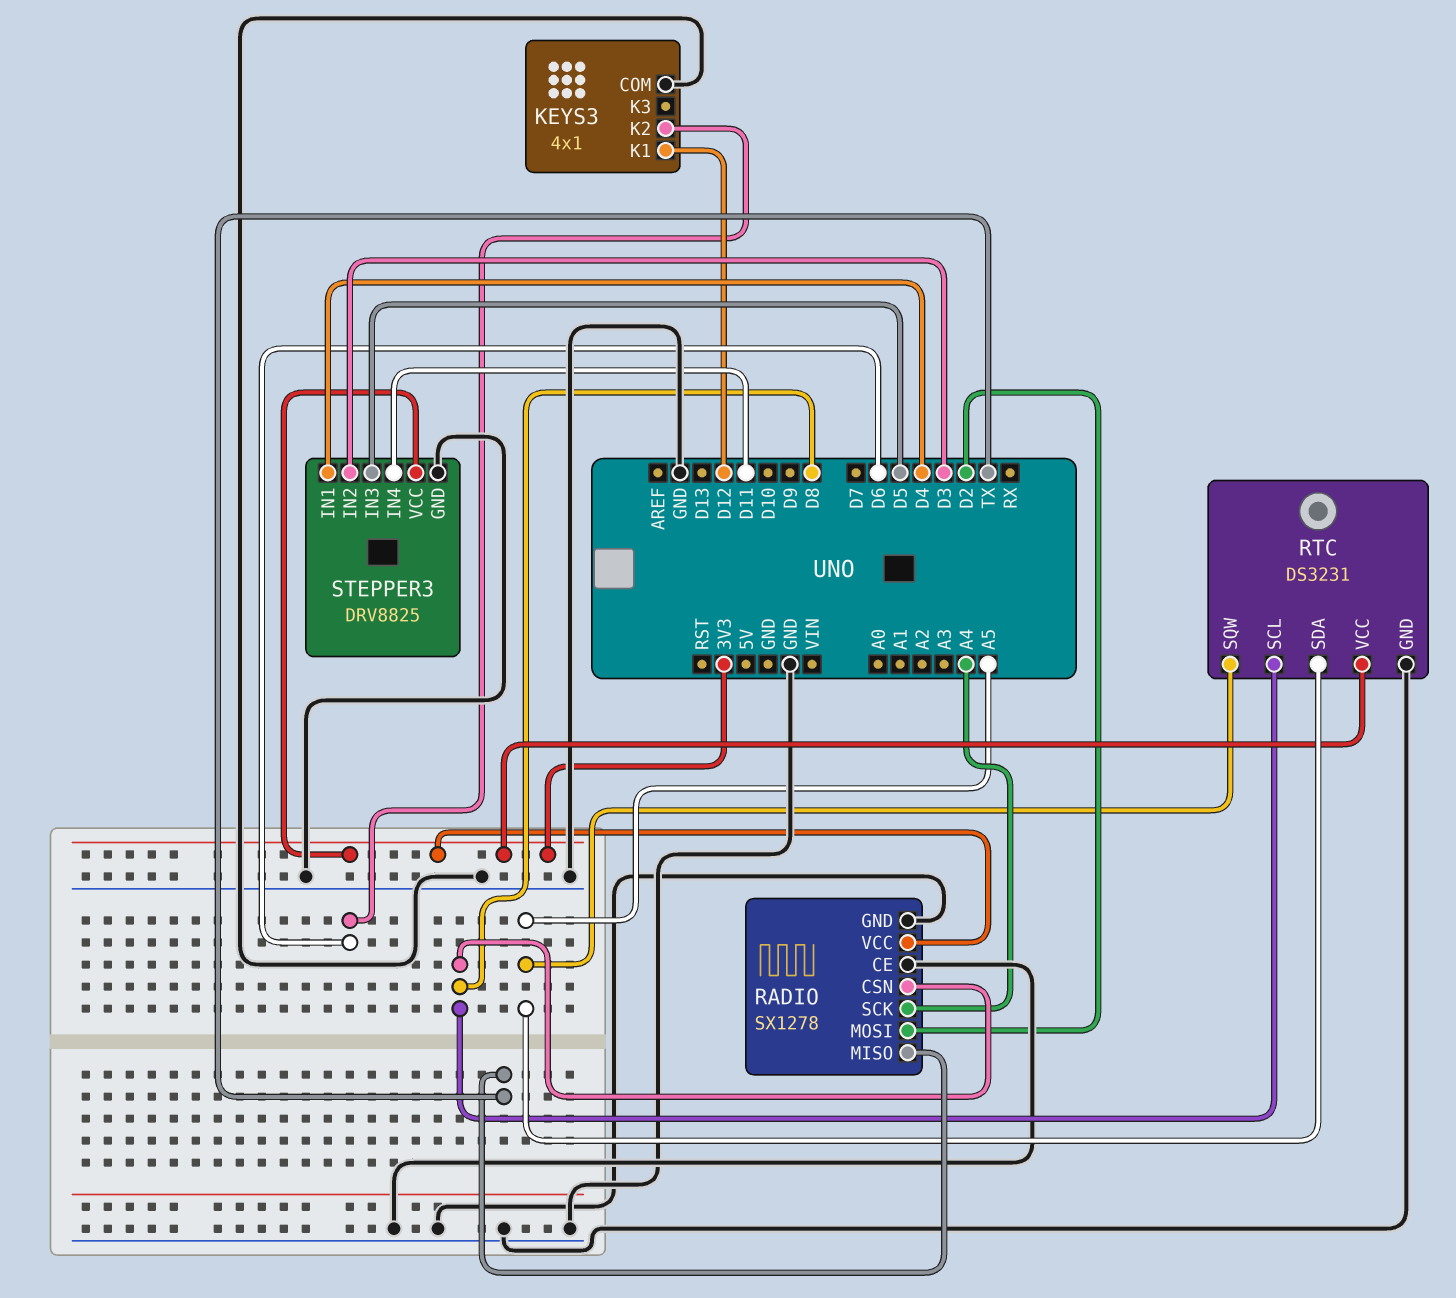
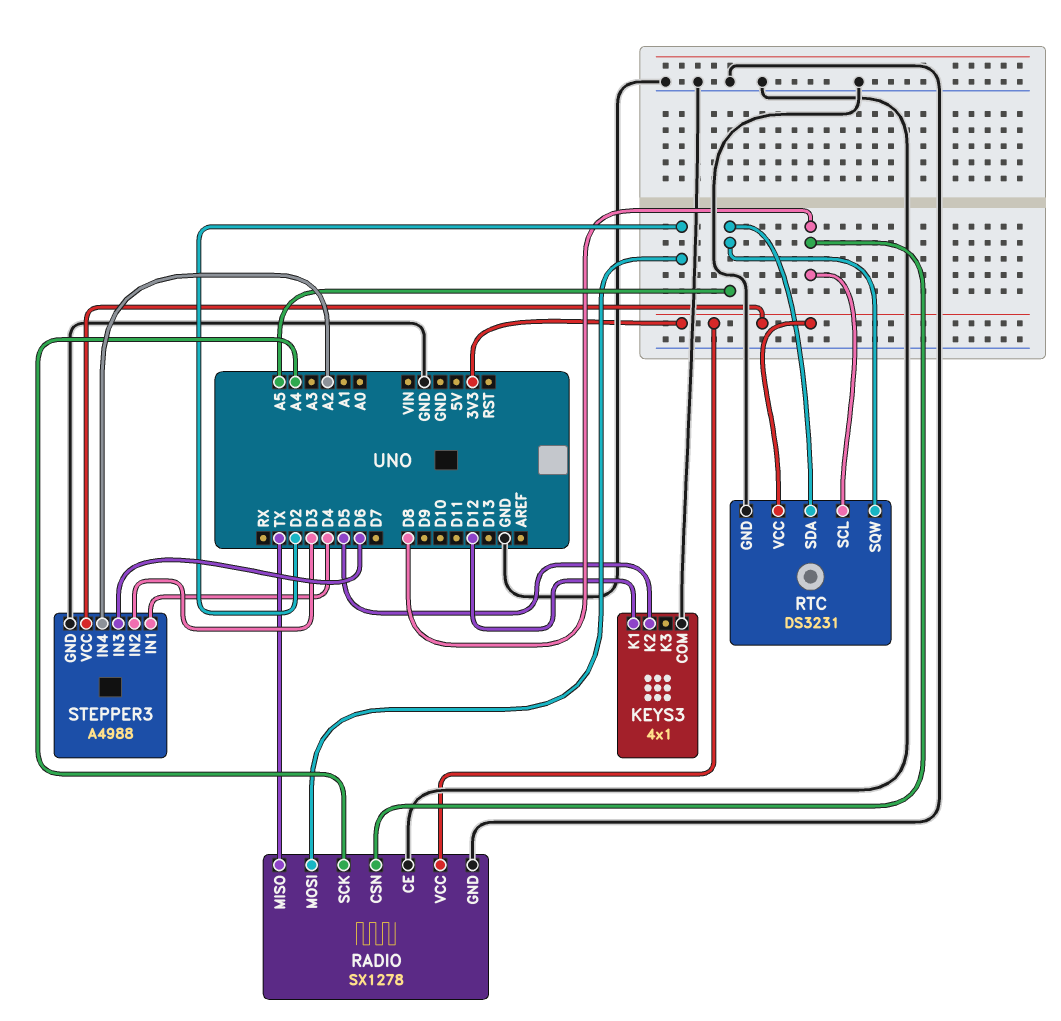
KEYS3 pin K2: D6 -> D5
STEPPER3: DRV8825 -> A4988
STEPPER3 pin IN3: D5 -> D6
STEPPER3 pin IN4: D11 -> A2

